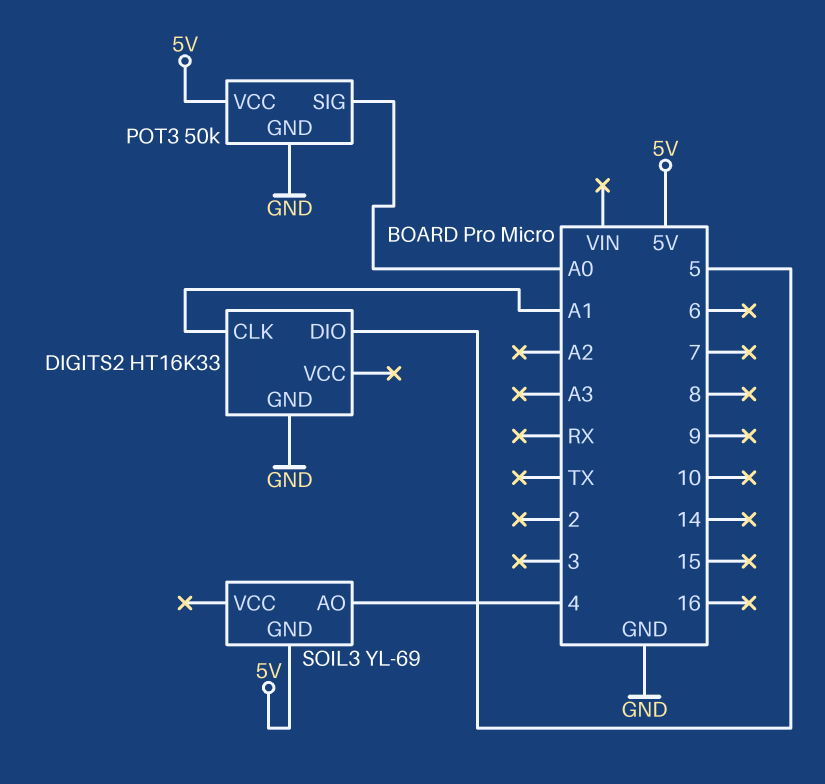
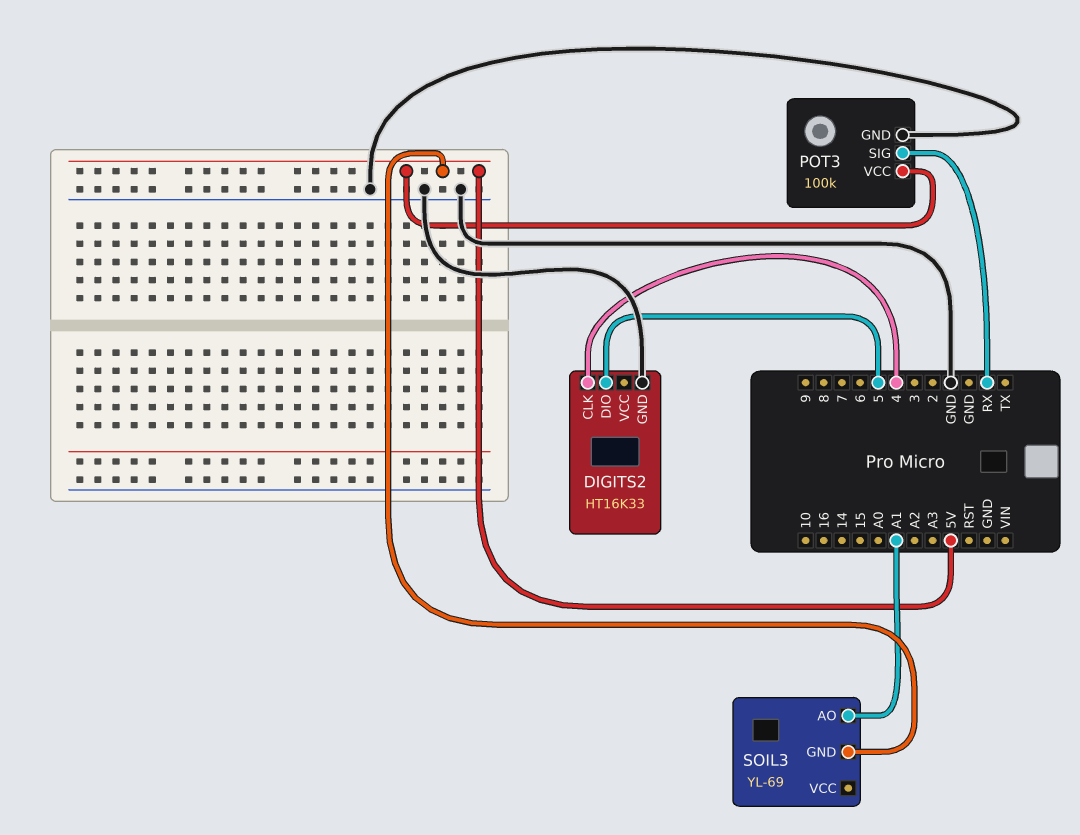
DIGITS2 pin CLK: A1 -> 4
POT3: 50k -> 100k
POT3 pin SIG: A0 -> RX
SOIL3 pin AO: 4 -> A1

